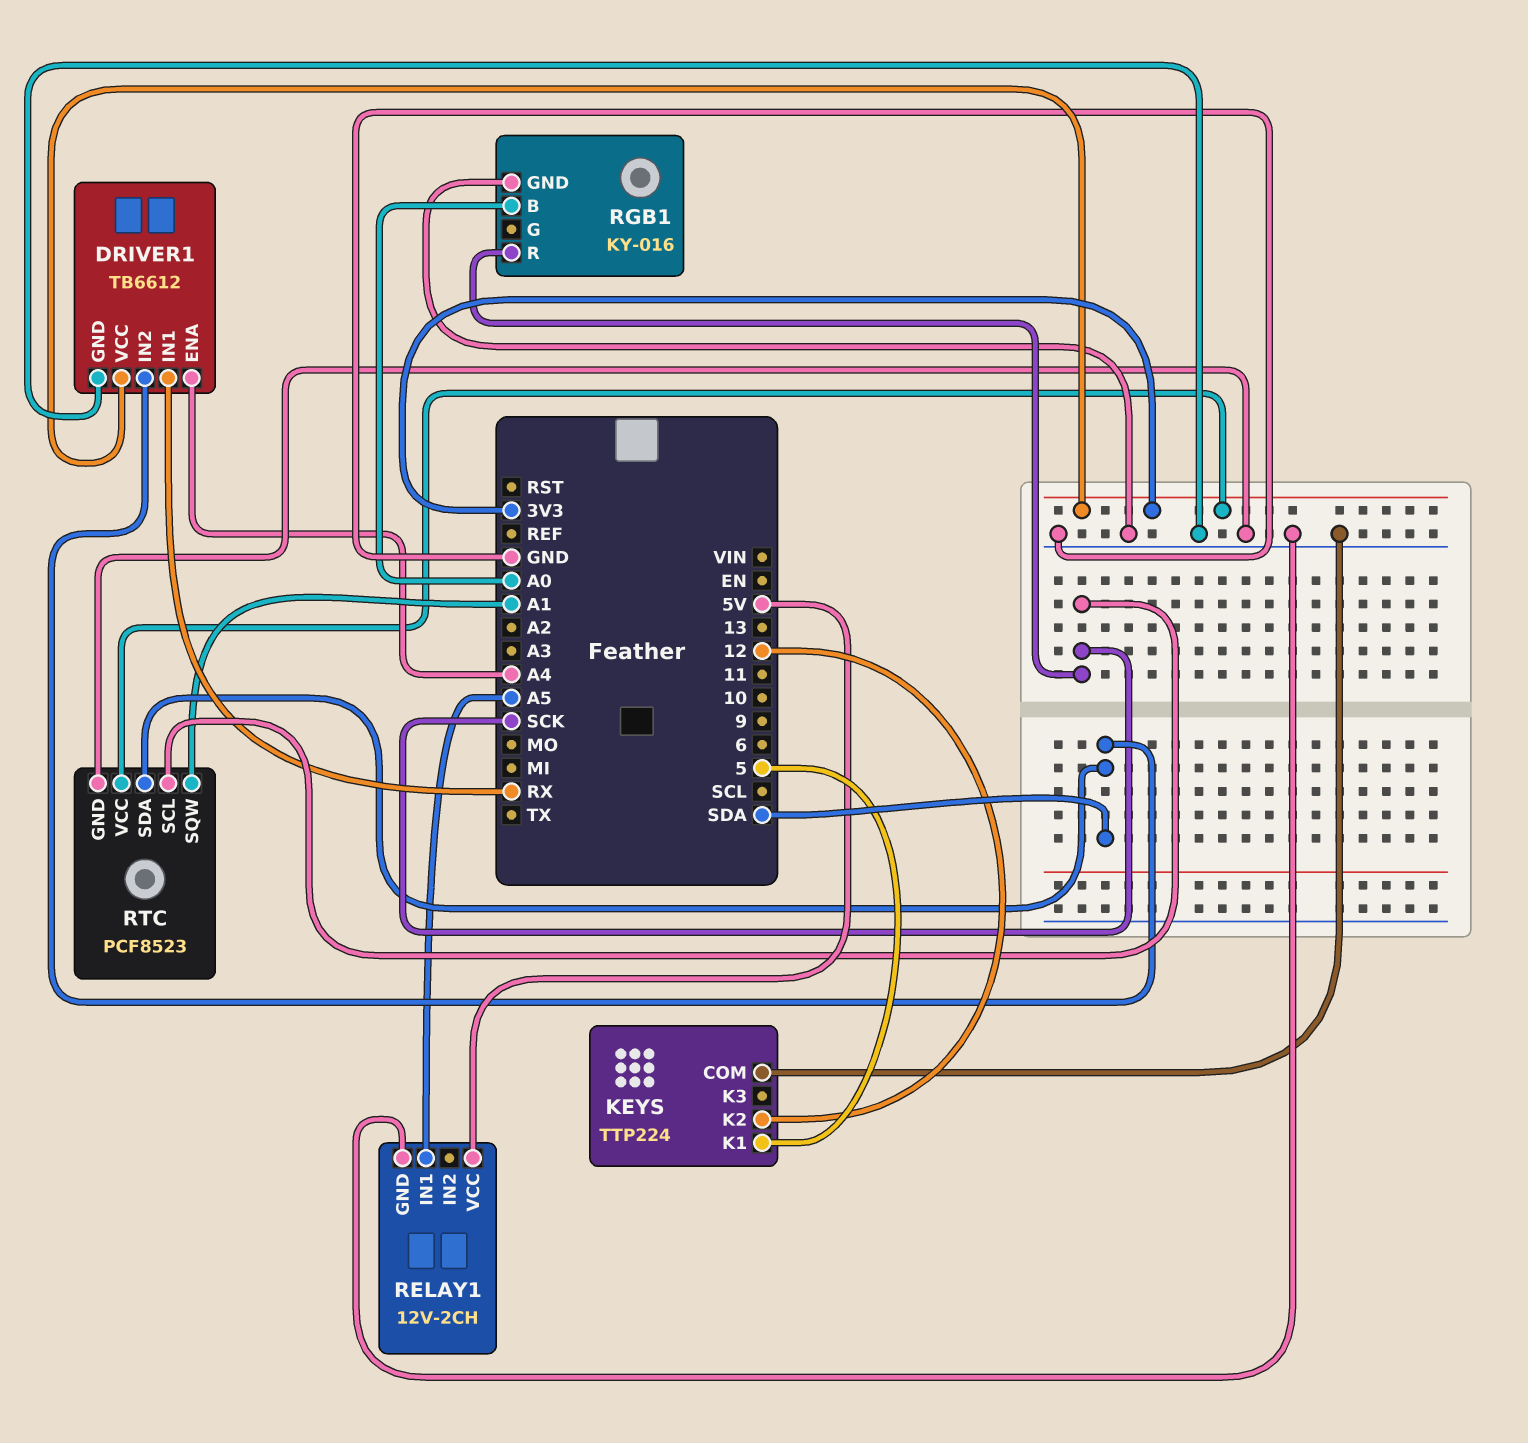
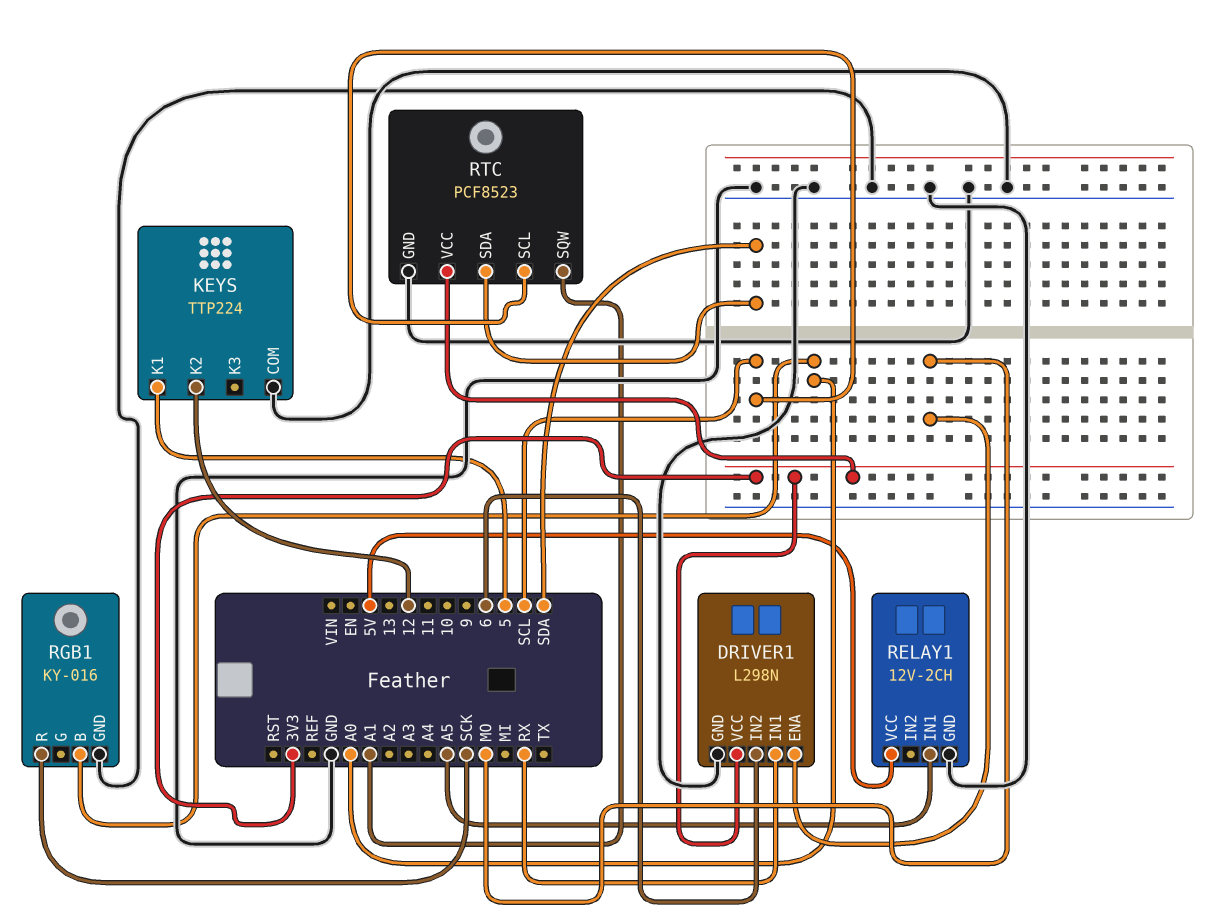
DRIVER1: TB6612 -> L298N
DRIVER1 pin ENA: A4 -> MO
DRIVER1 pin IN2: SDA -> 6
RTC pin SCL: SCK -> SCL

